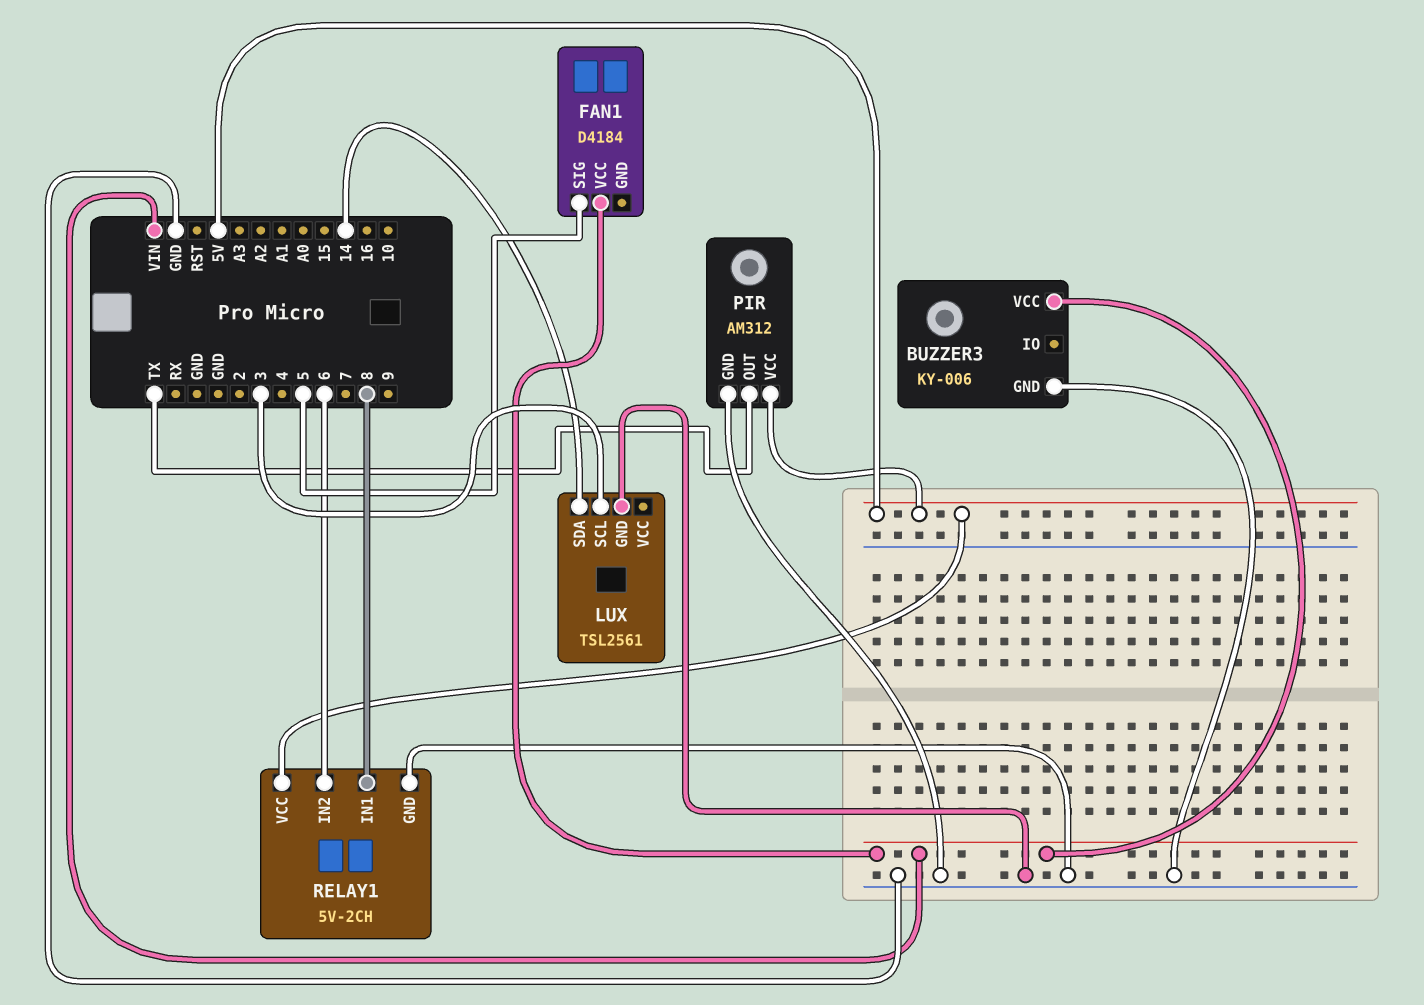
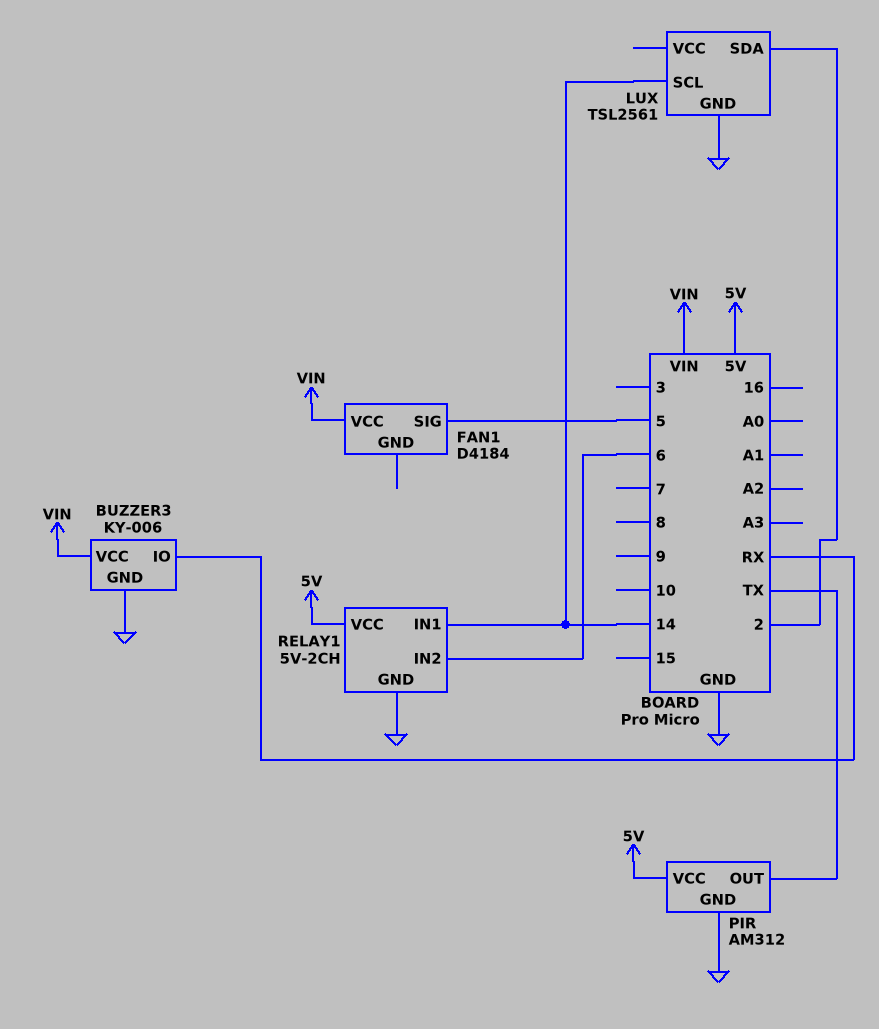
BUZZER3 pin IO: none -> RX
LUX pin SCL: 3 -> 14
LUX pin SDA: 14 -> 2
RELAY1 pin IN1: 8 -> 14

